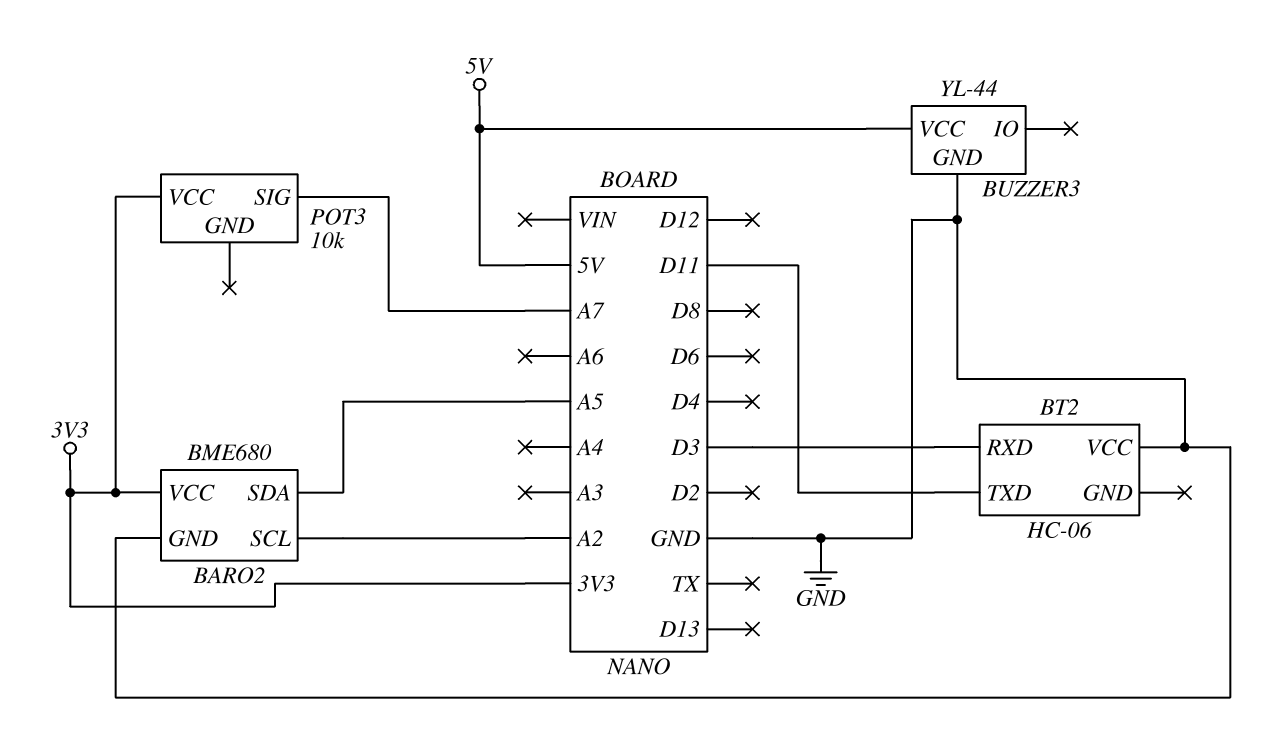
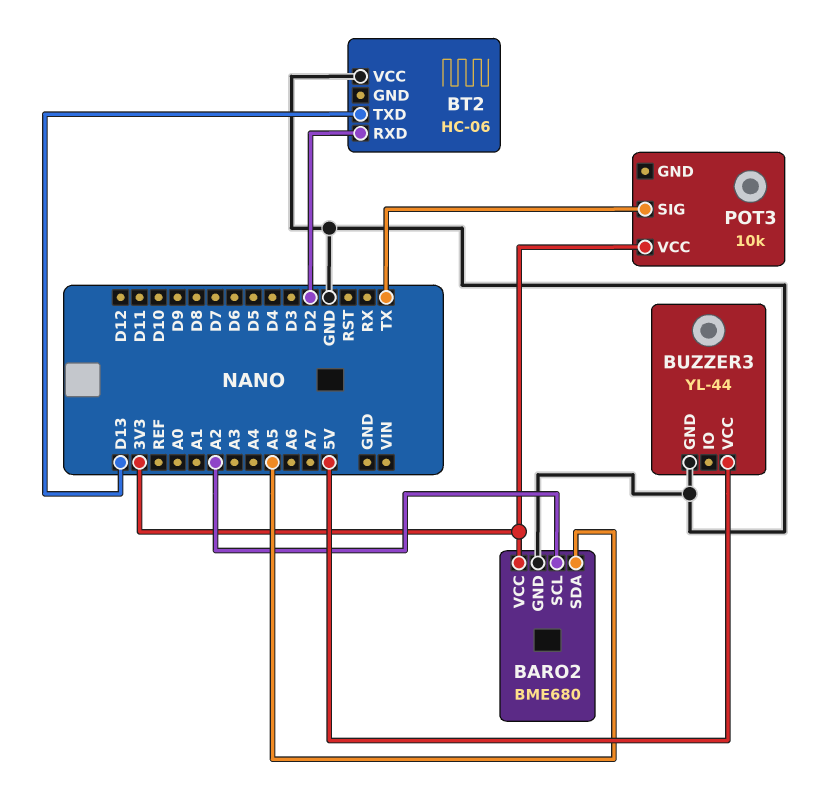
BT2 pin RXD: D3 -> D2
BT2 pin TXD: D11 -> D13
POT3 pin SIG: A7 -> TX

